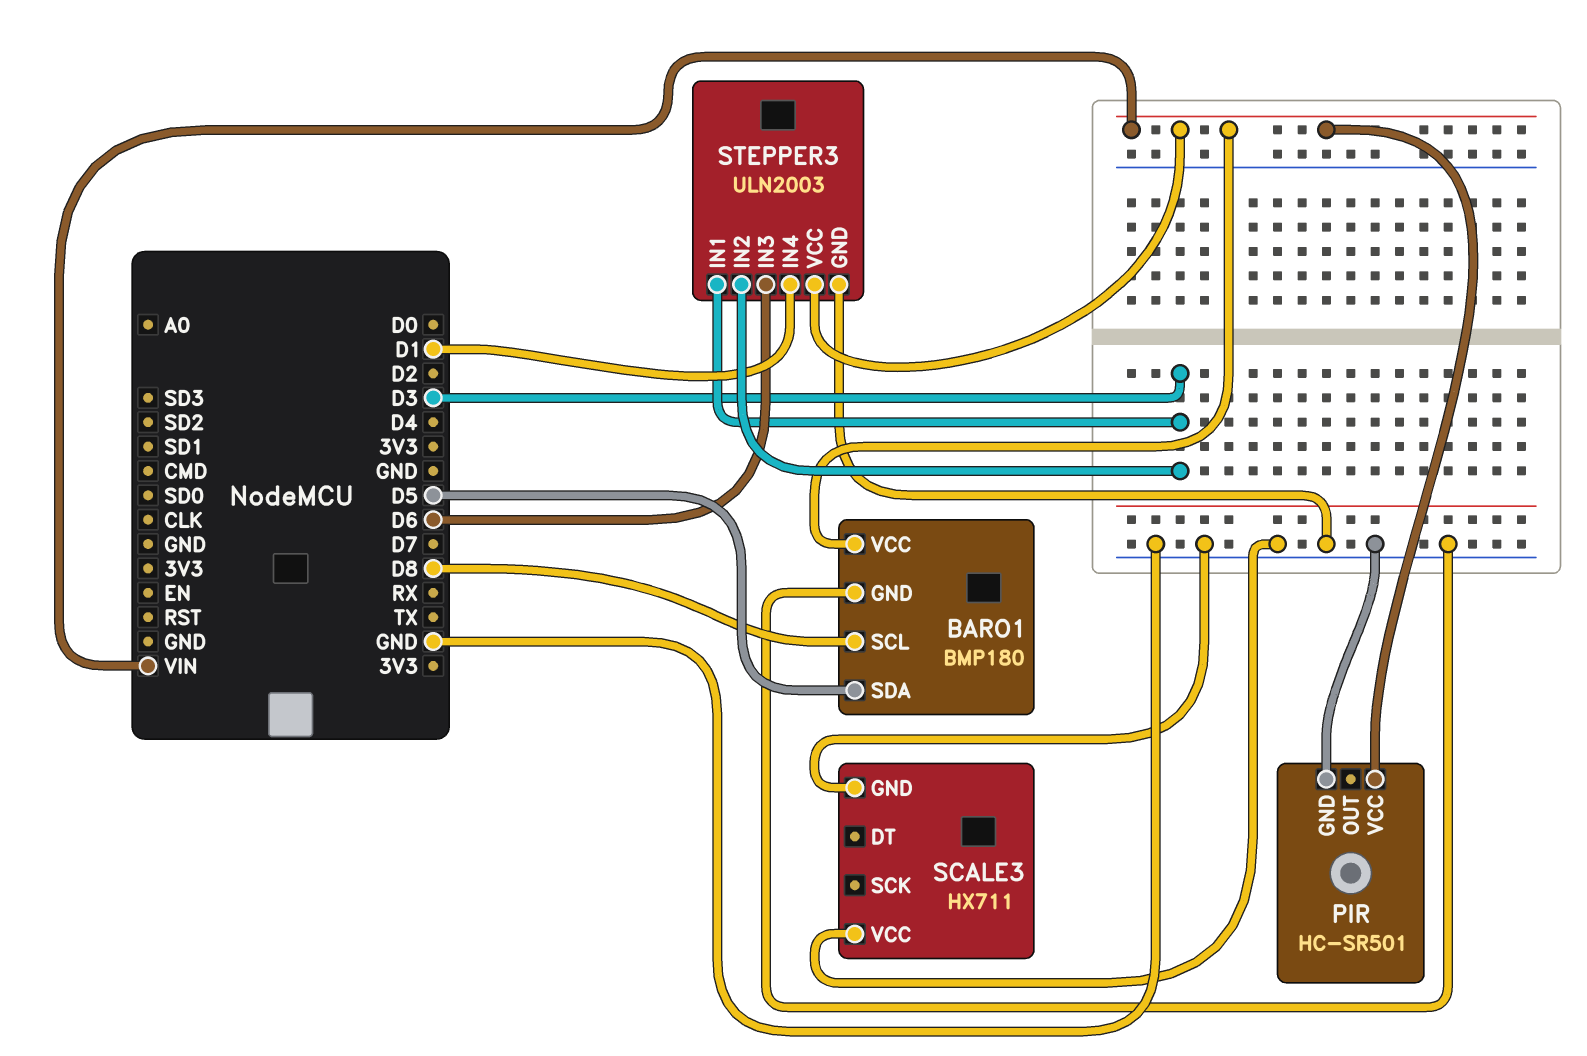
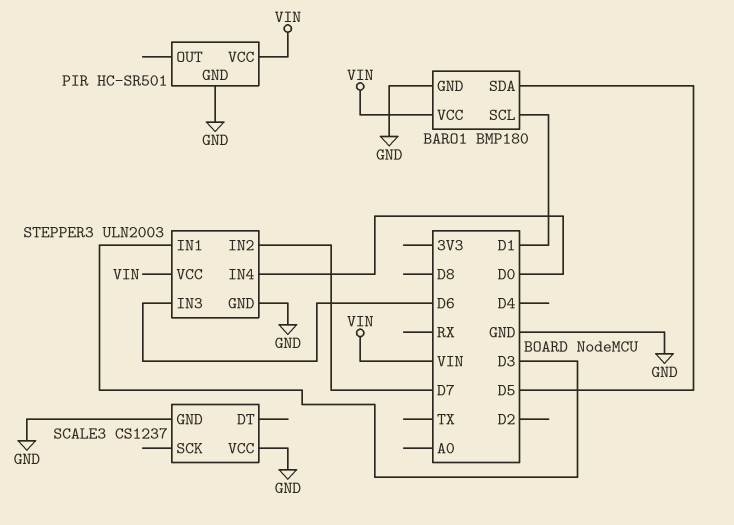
BARO1 pin SCL: D8 -> D1
SCALE3: HX711 -> CS1237
STEPPER3 pin IN2: D3 -> D7
STEPPER3 pin IN4: D1 -> D0

